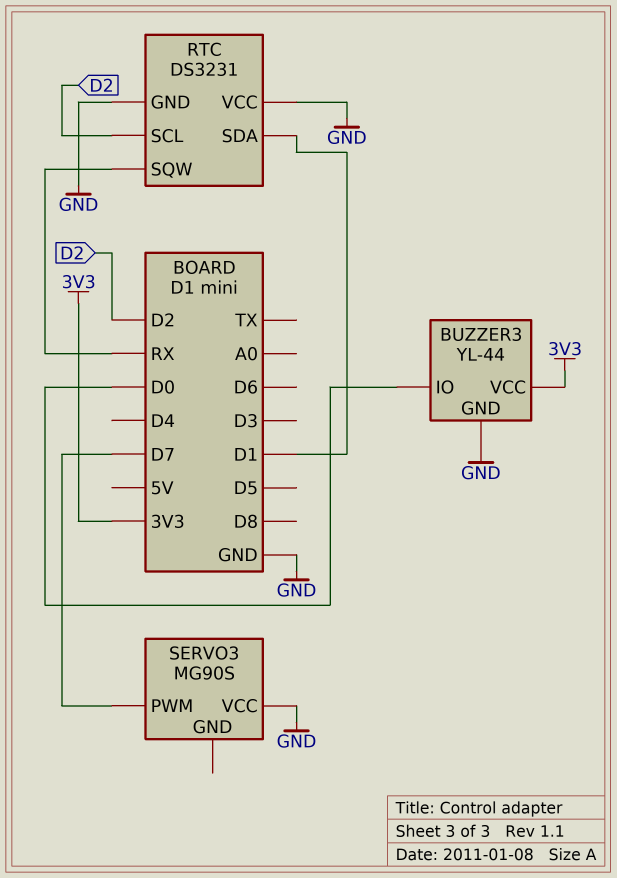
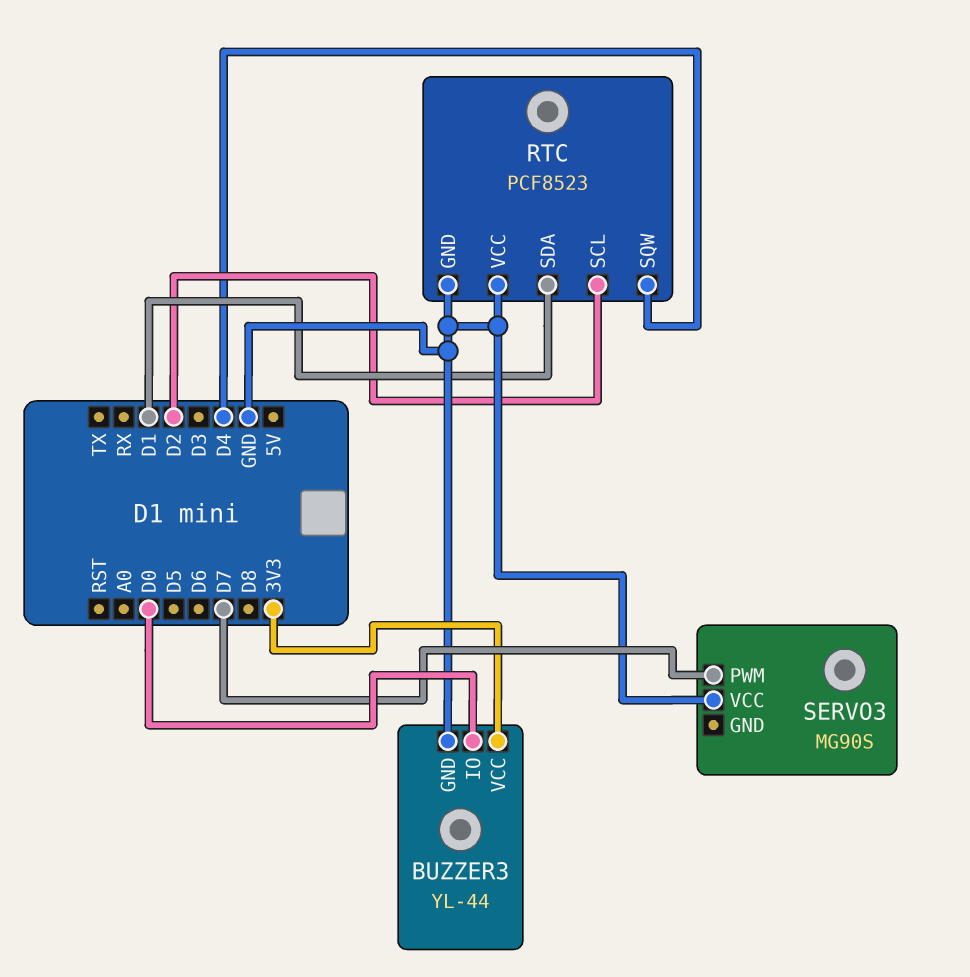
RTC: DS3231 -> PCF8523
RTC pin SQW: RX -> D4

